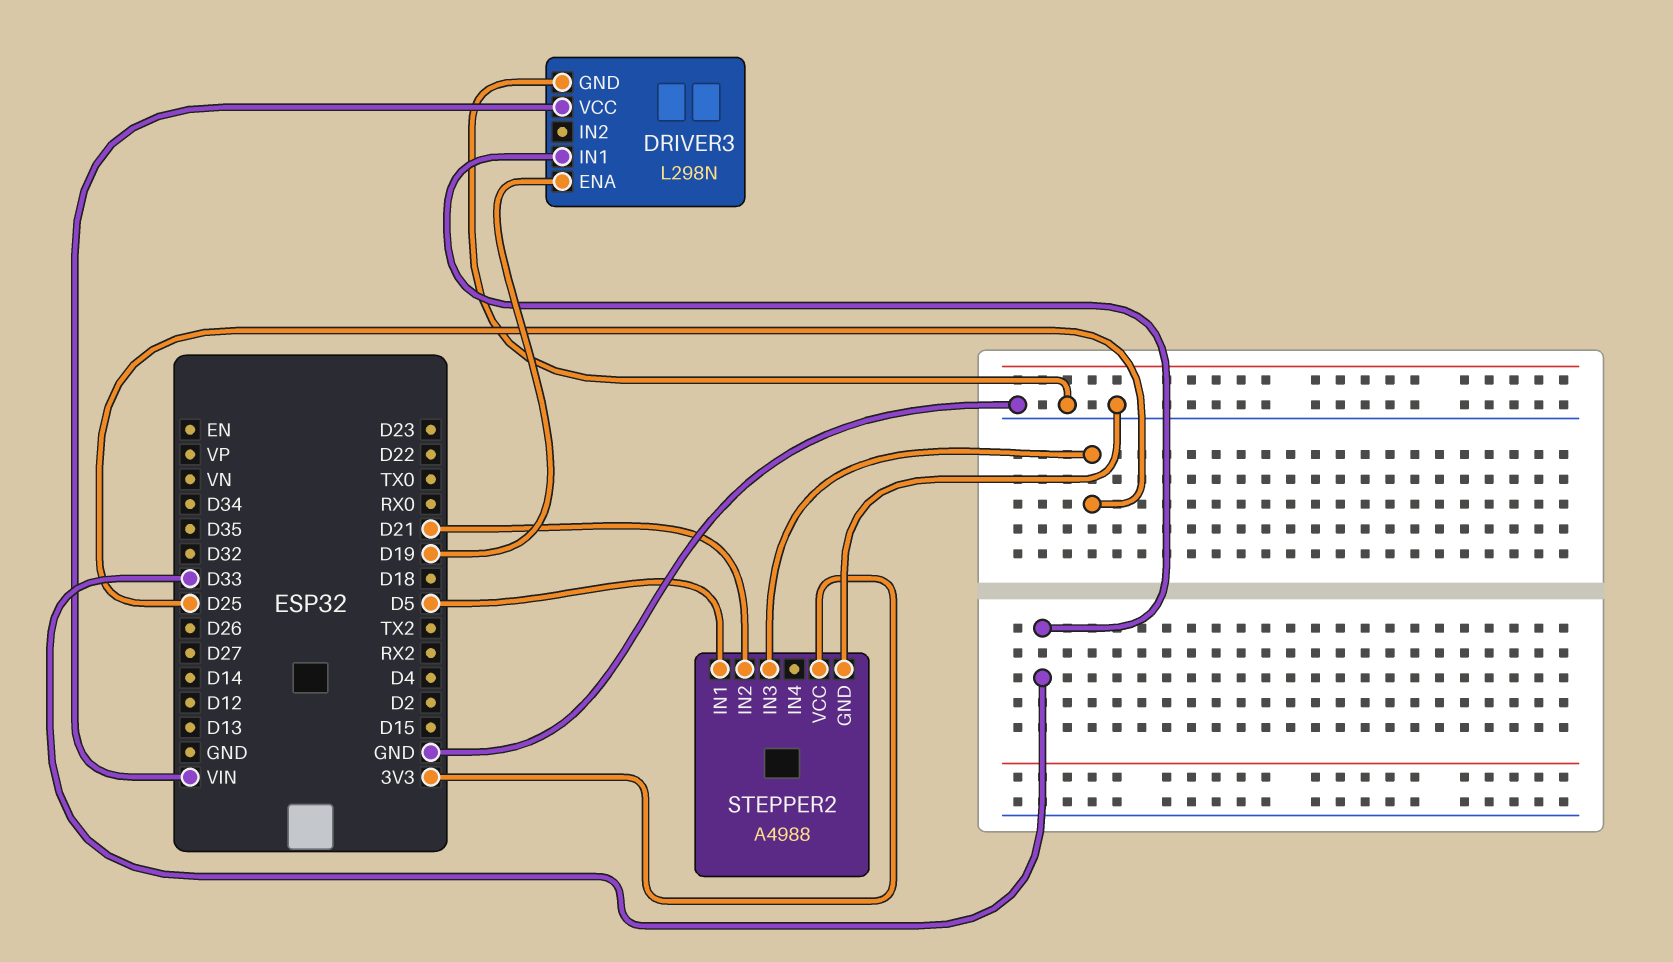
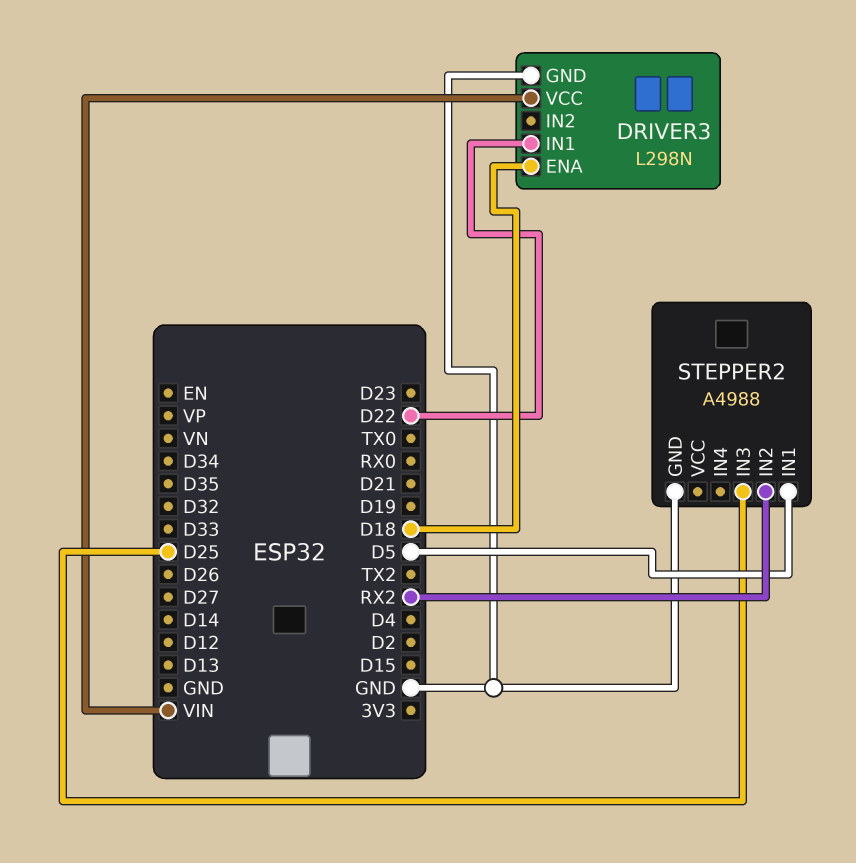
DRIVER3 pin ENA: D19 -> D18
DRIVER3 pin IN1: D33 -> D22
STEPPER2 pin IN2: D21 -> RX2
STEPPER2 pin VCC: 3V3 -> none

